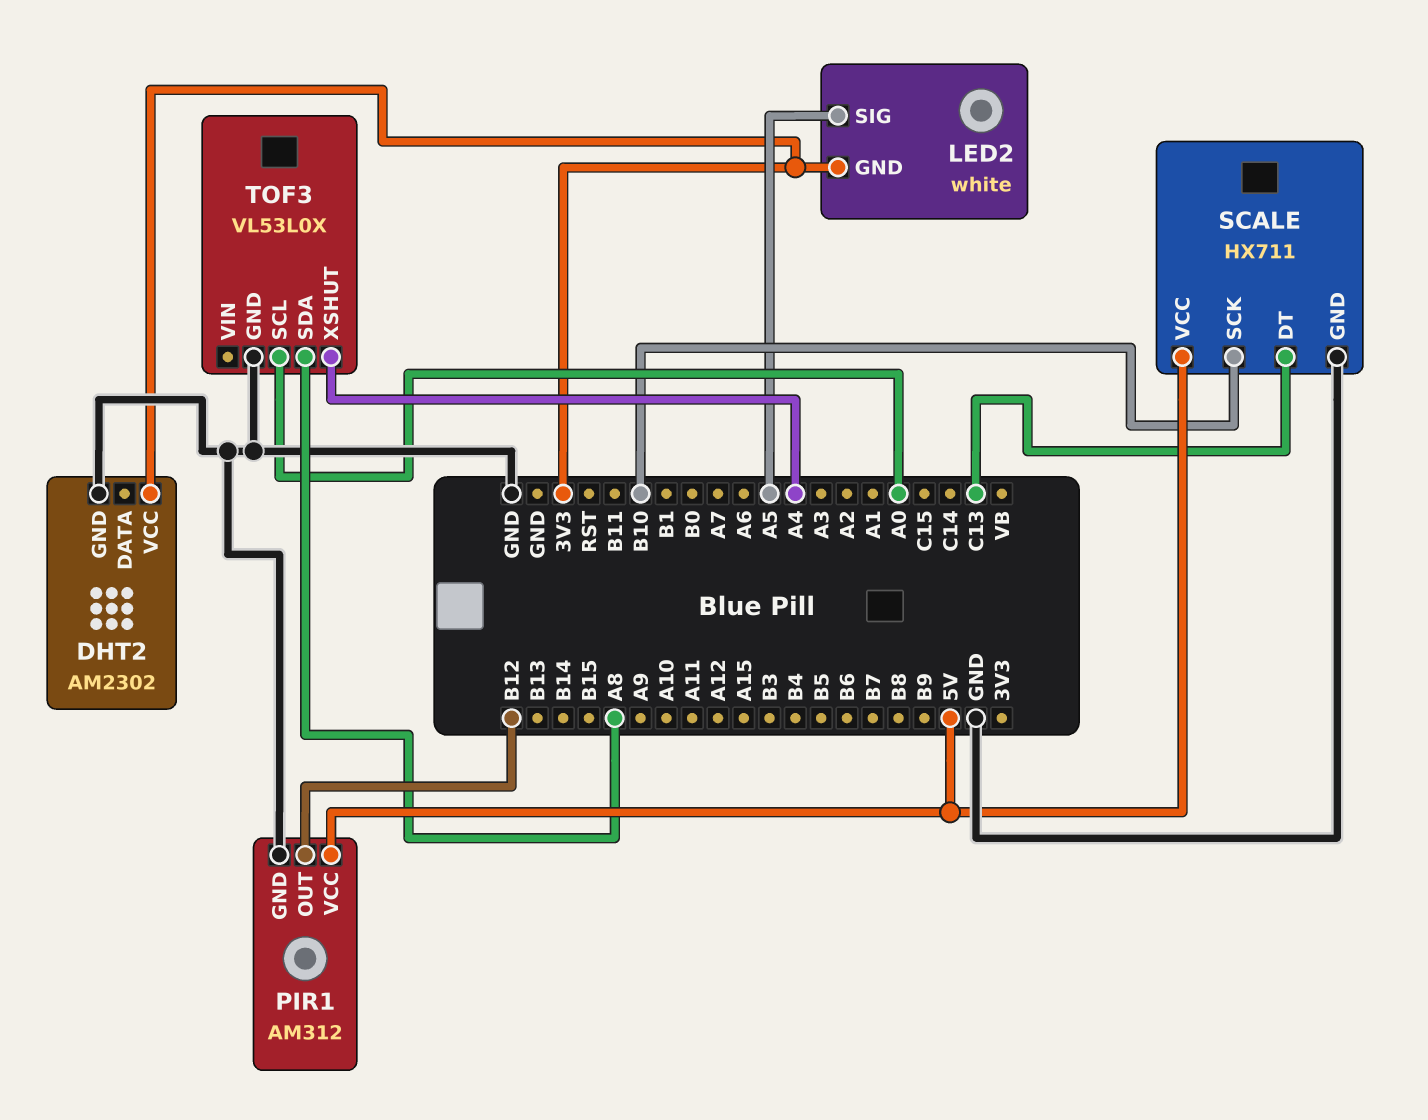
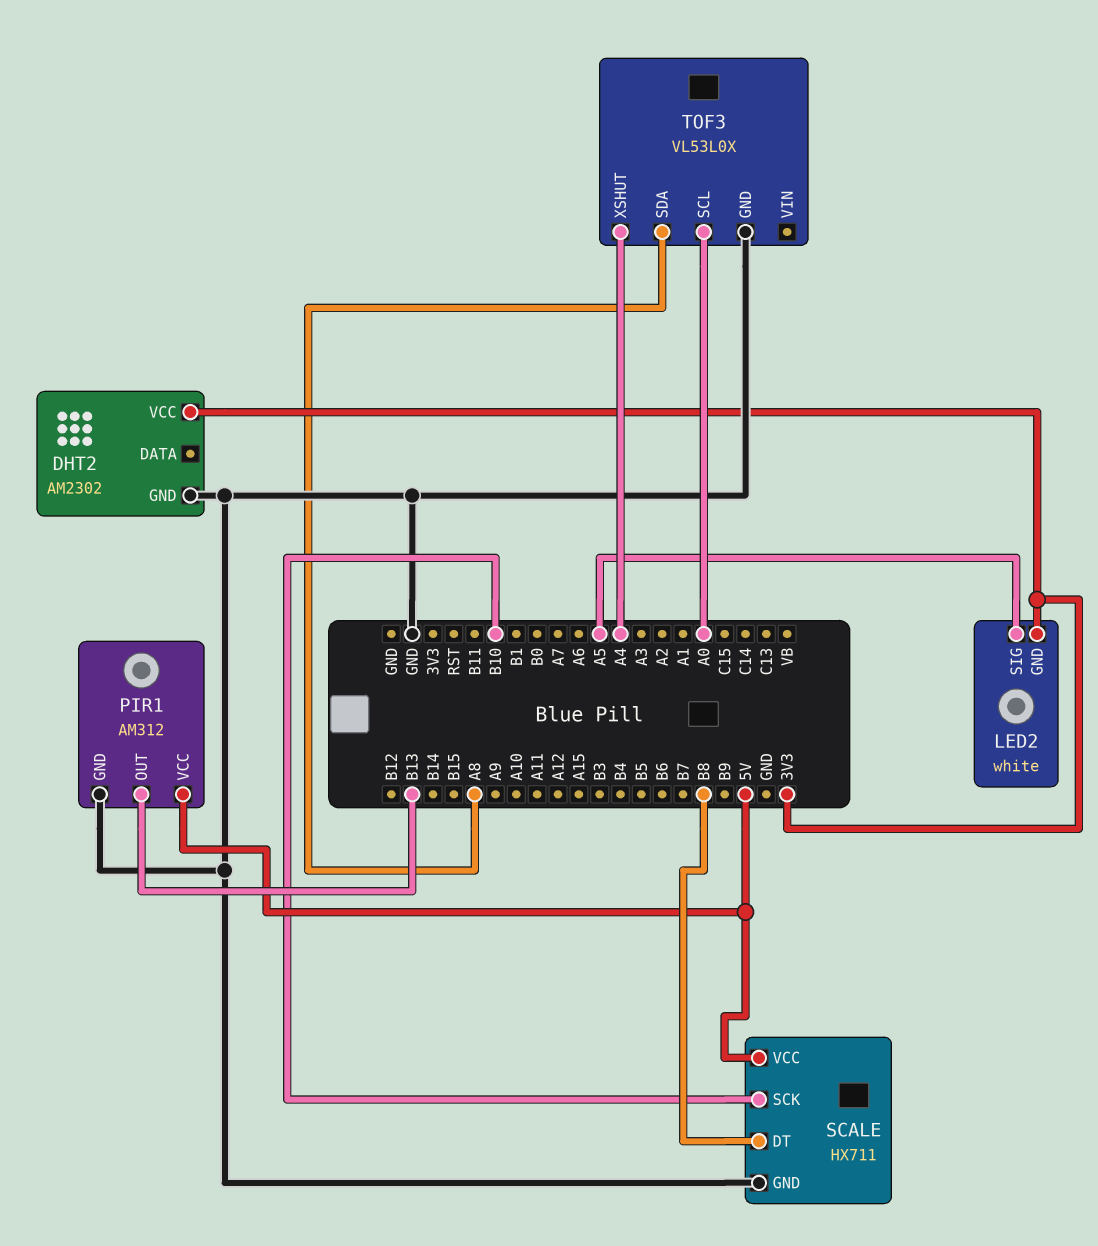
PIR1 pin OUT: B12 -> B13
SCALE pin DT: C13 -> B8

